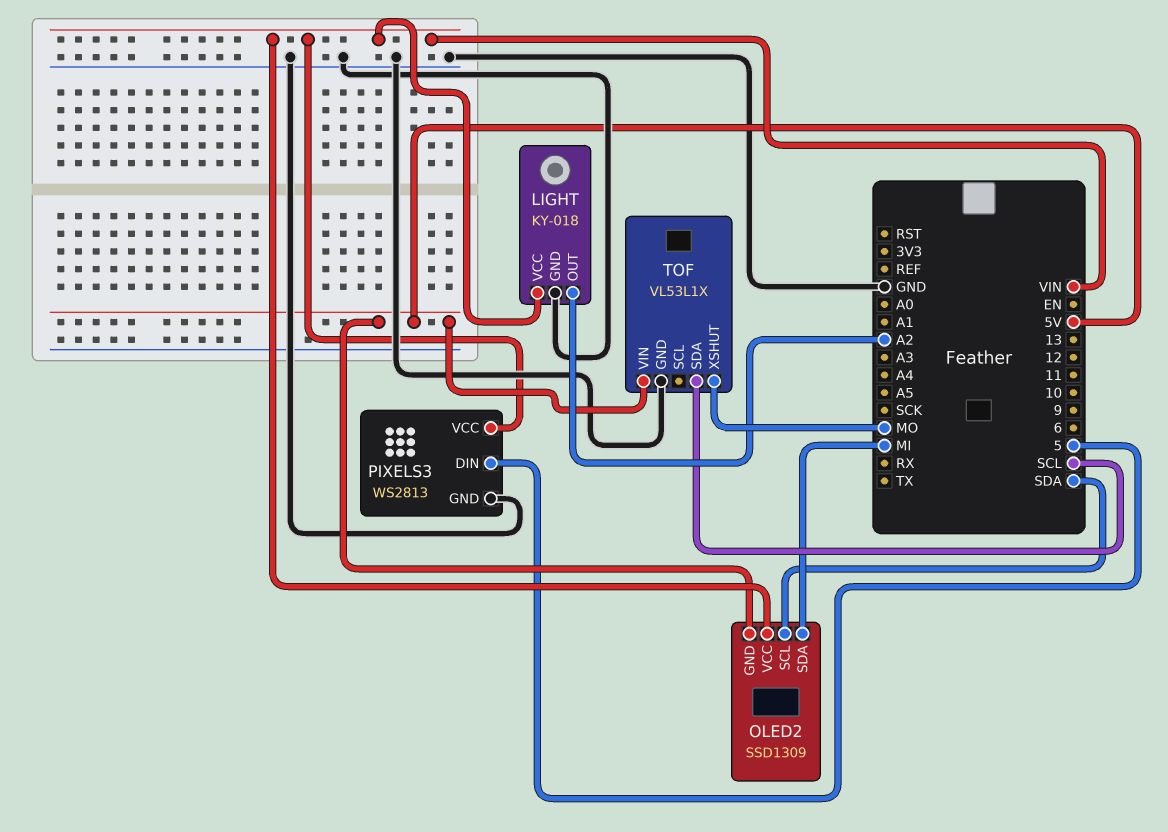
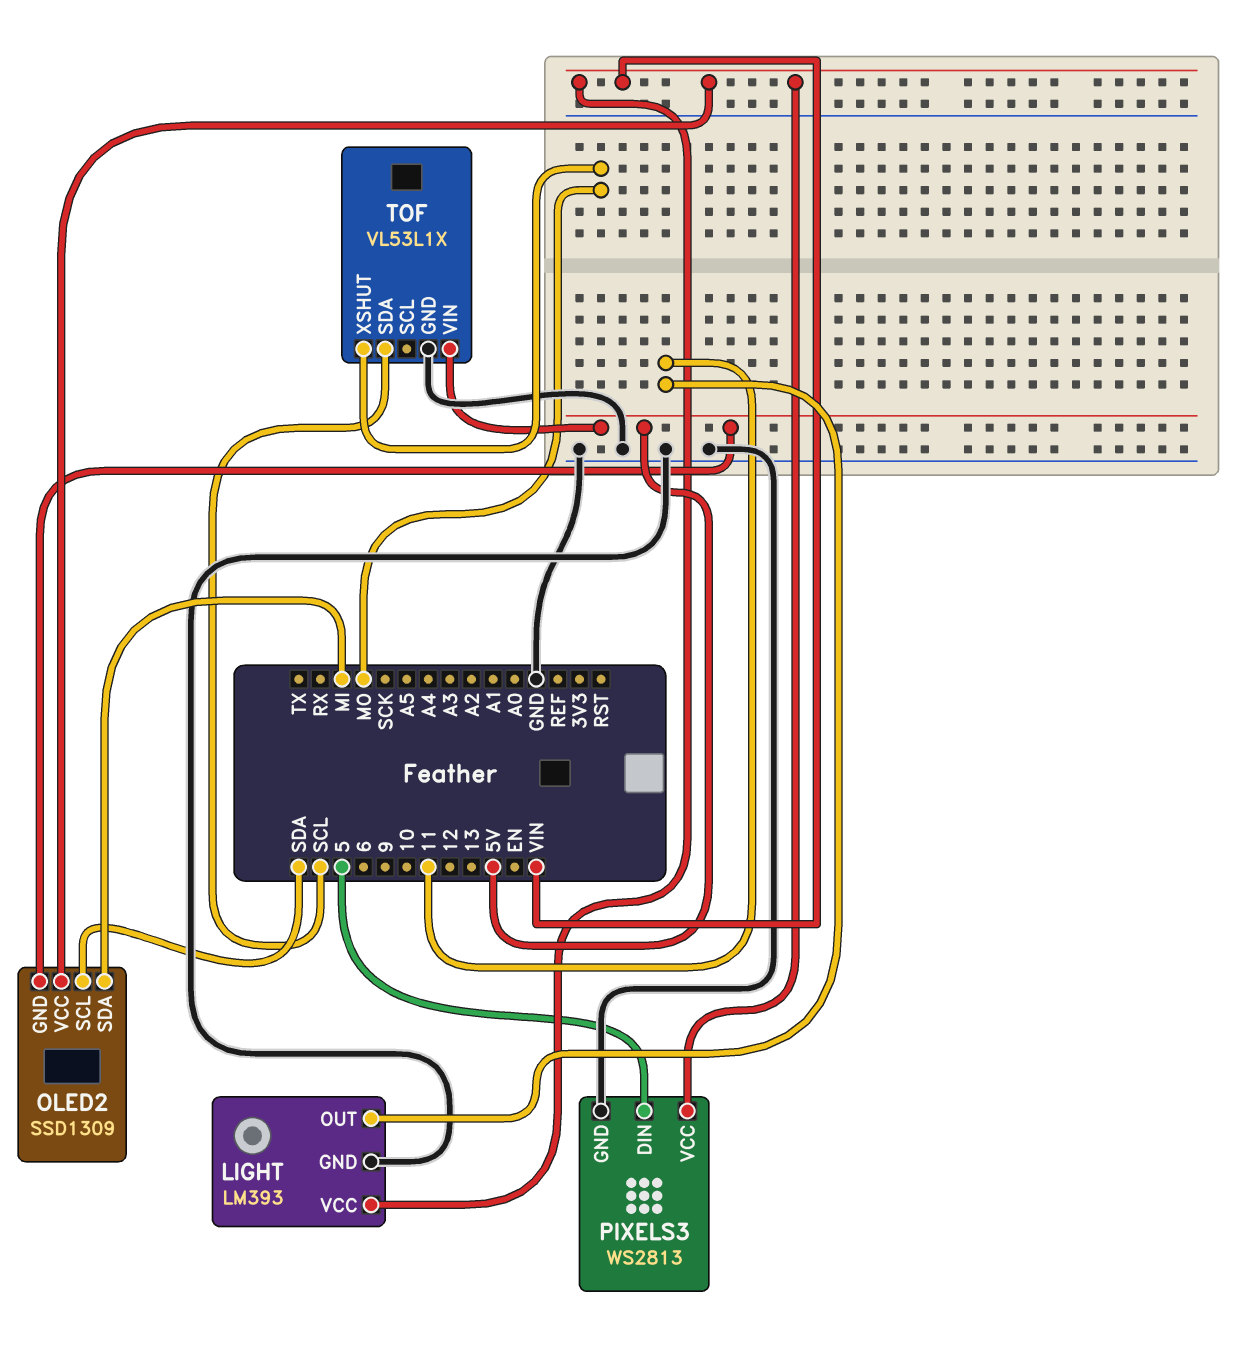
LIGHT: KY-018 -> LM393
LIGHT pin OUT: A2 -> 11

